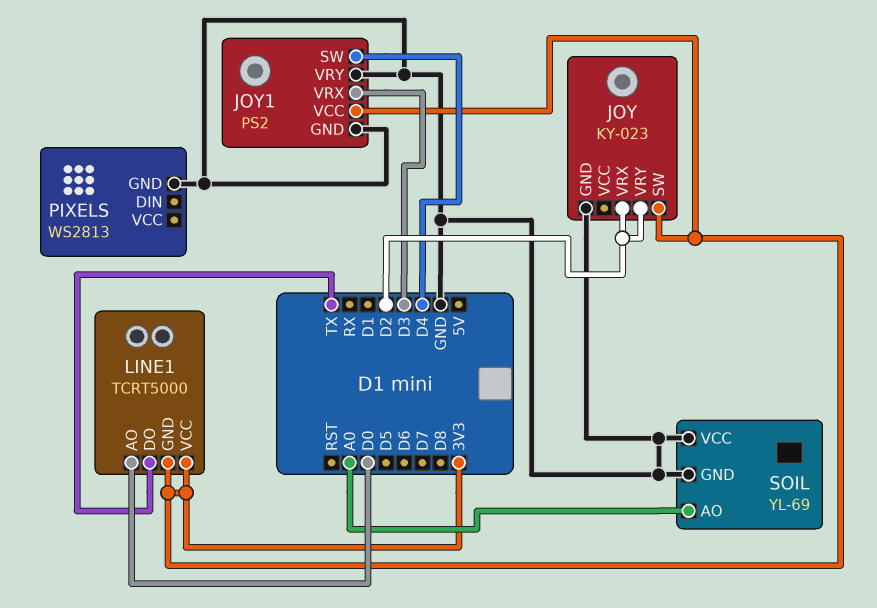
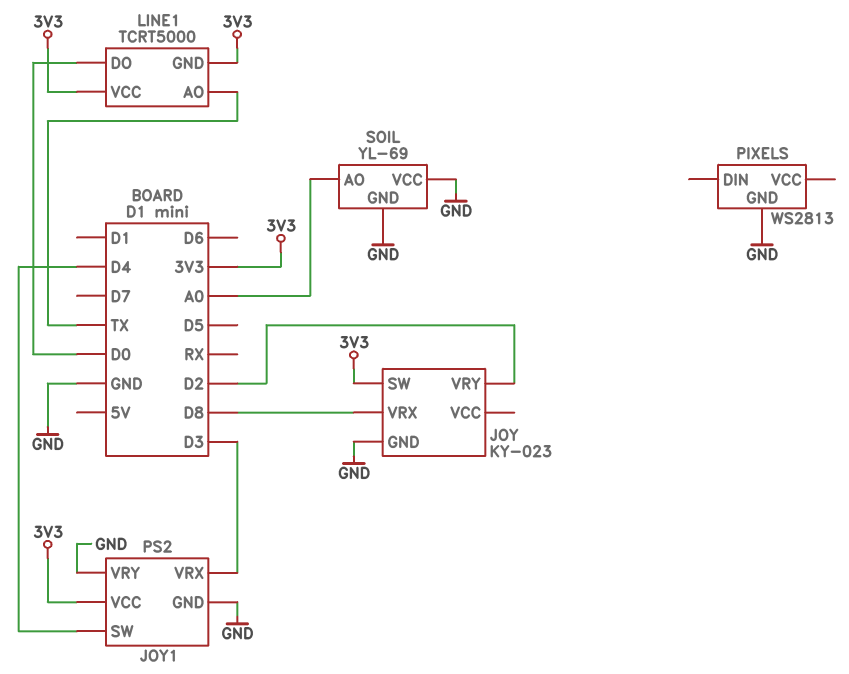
JOY pin VRX: D2 -> D8
LINE1 pin AO: D0 -> TX
LINE1 pin DO: TX -> D0

